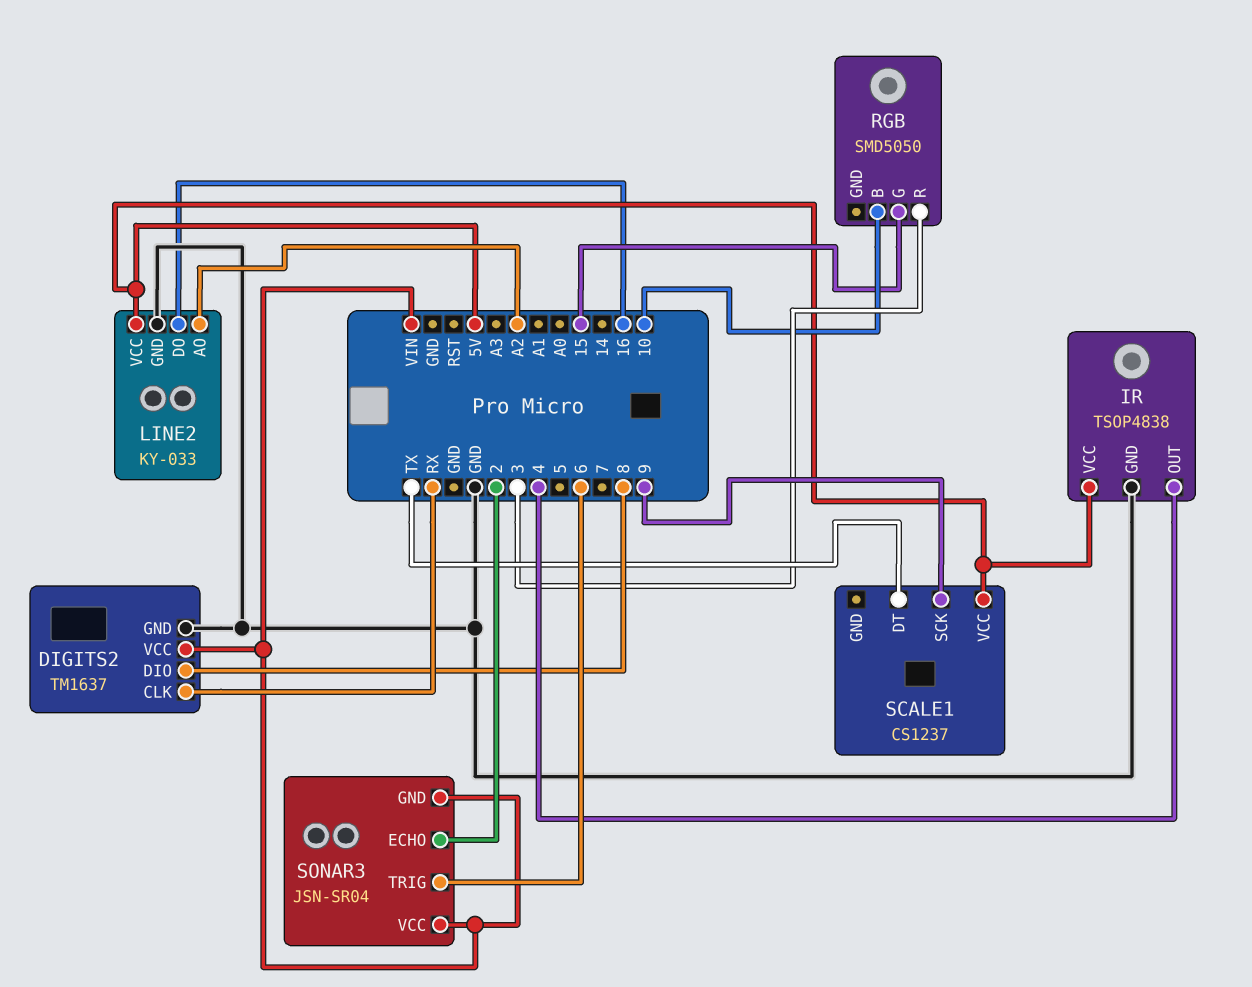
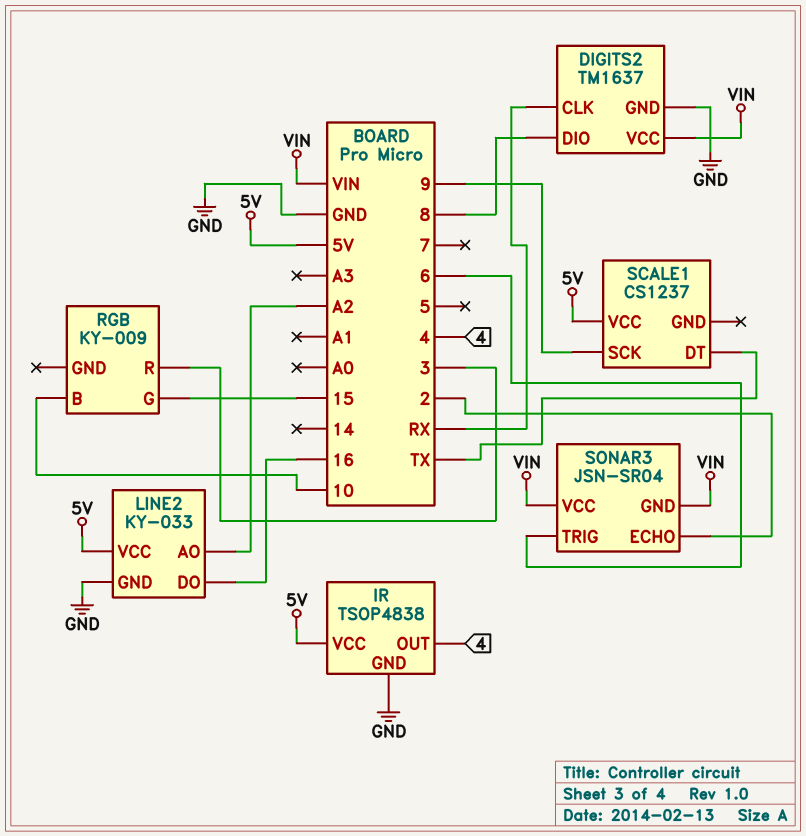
RGB: SMD5050 -> KY-009

